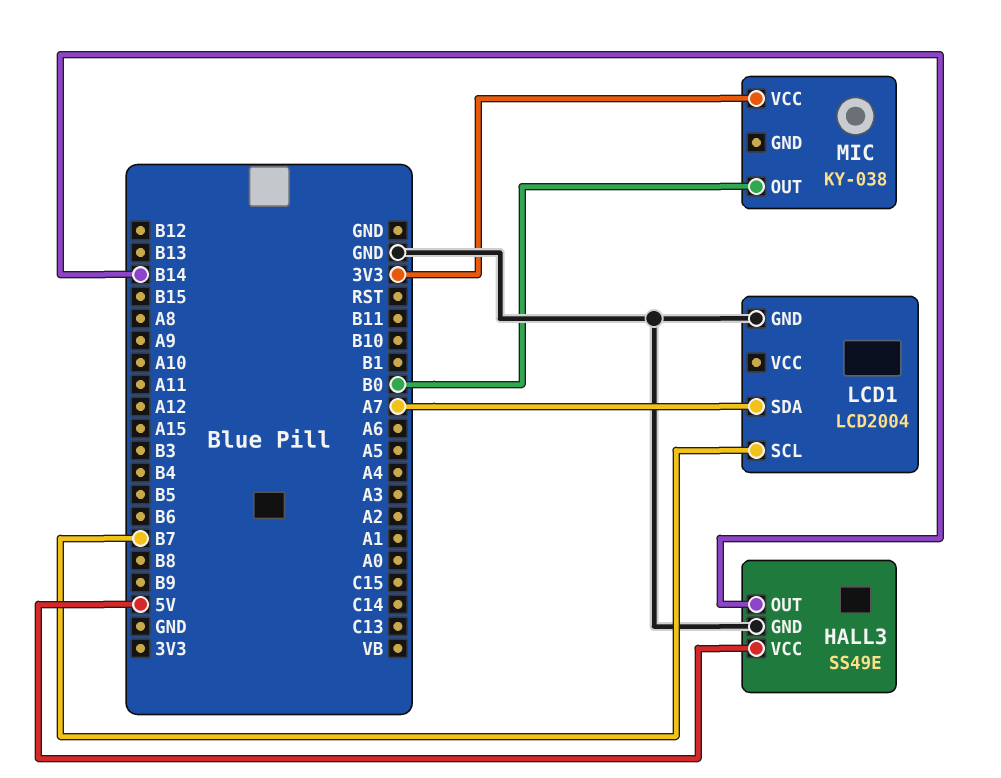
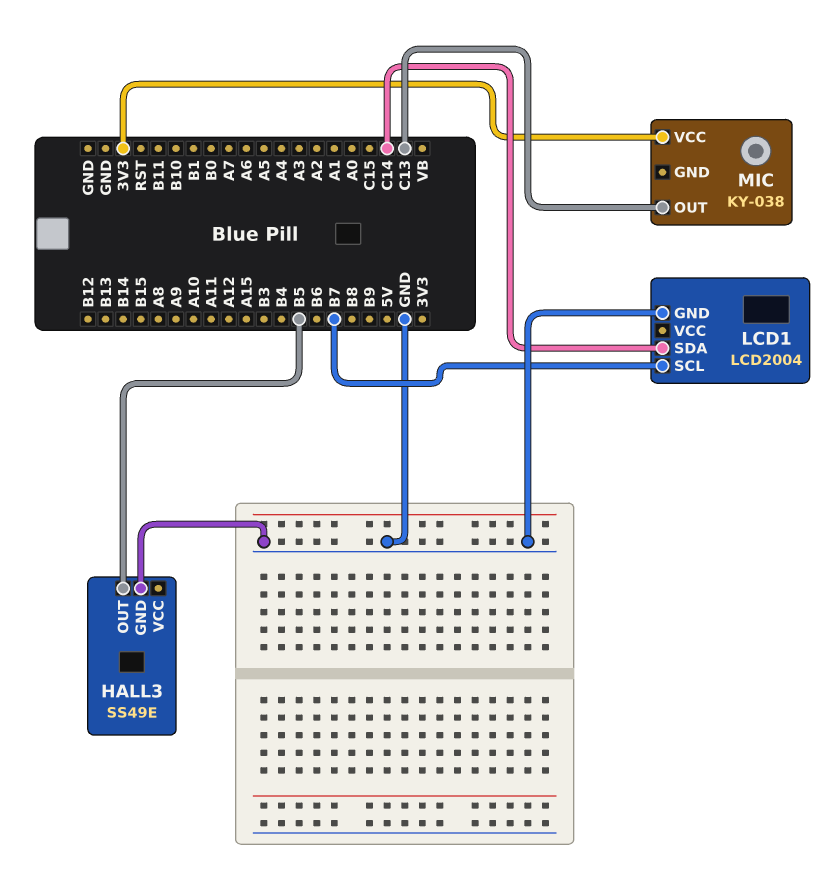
HALL3 pin OUT: B14 -> B5
HALL3 pin VCC: 5V -> none
LCD1 pin SDA: A7 -> C14
MIC pin OUT: B0 -> C13

